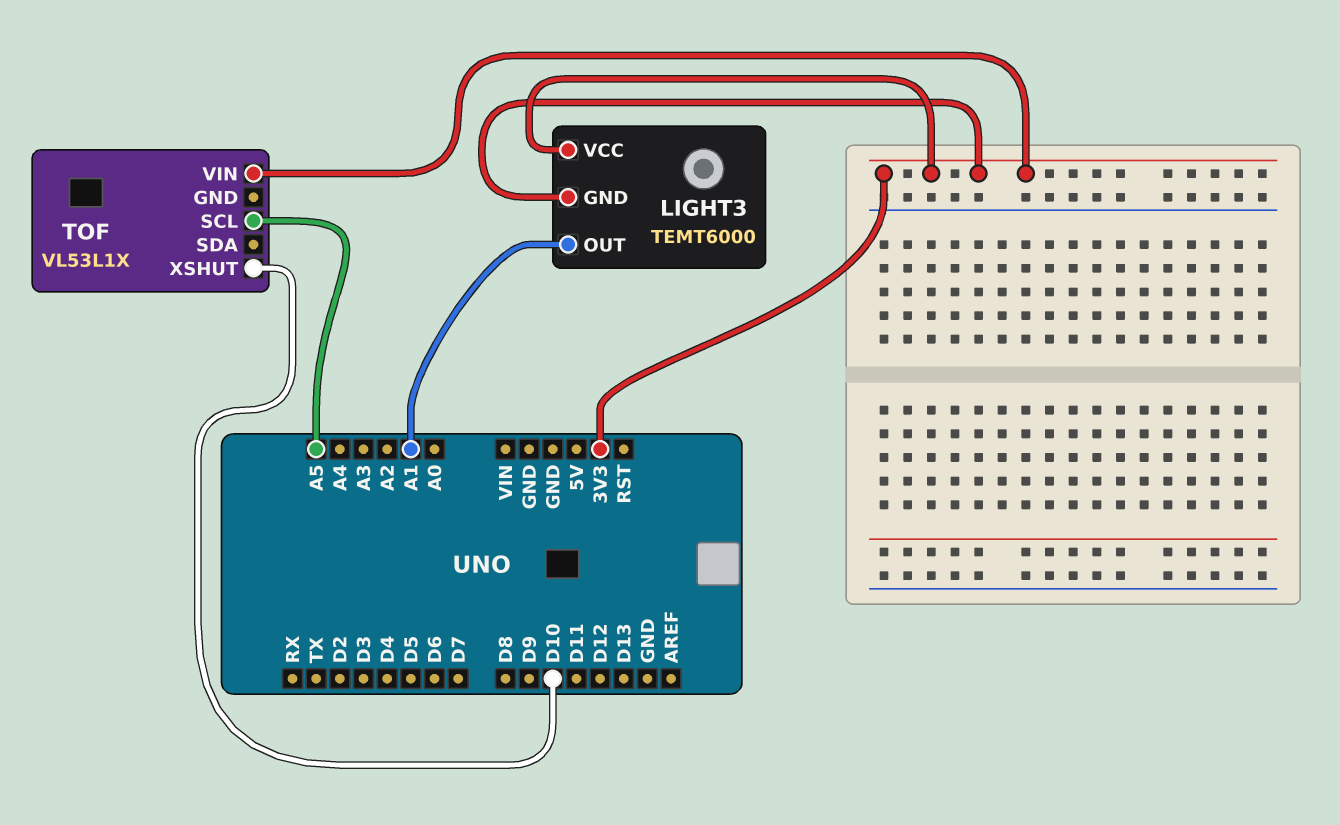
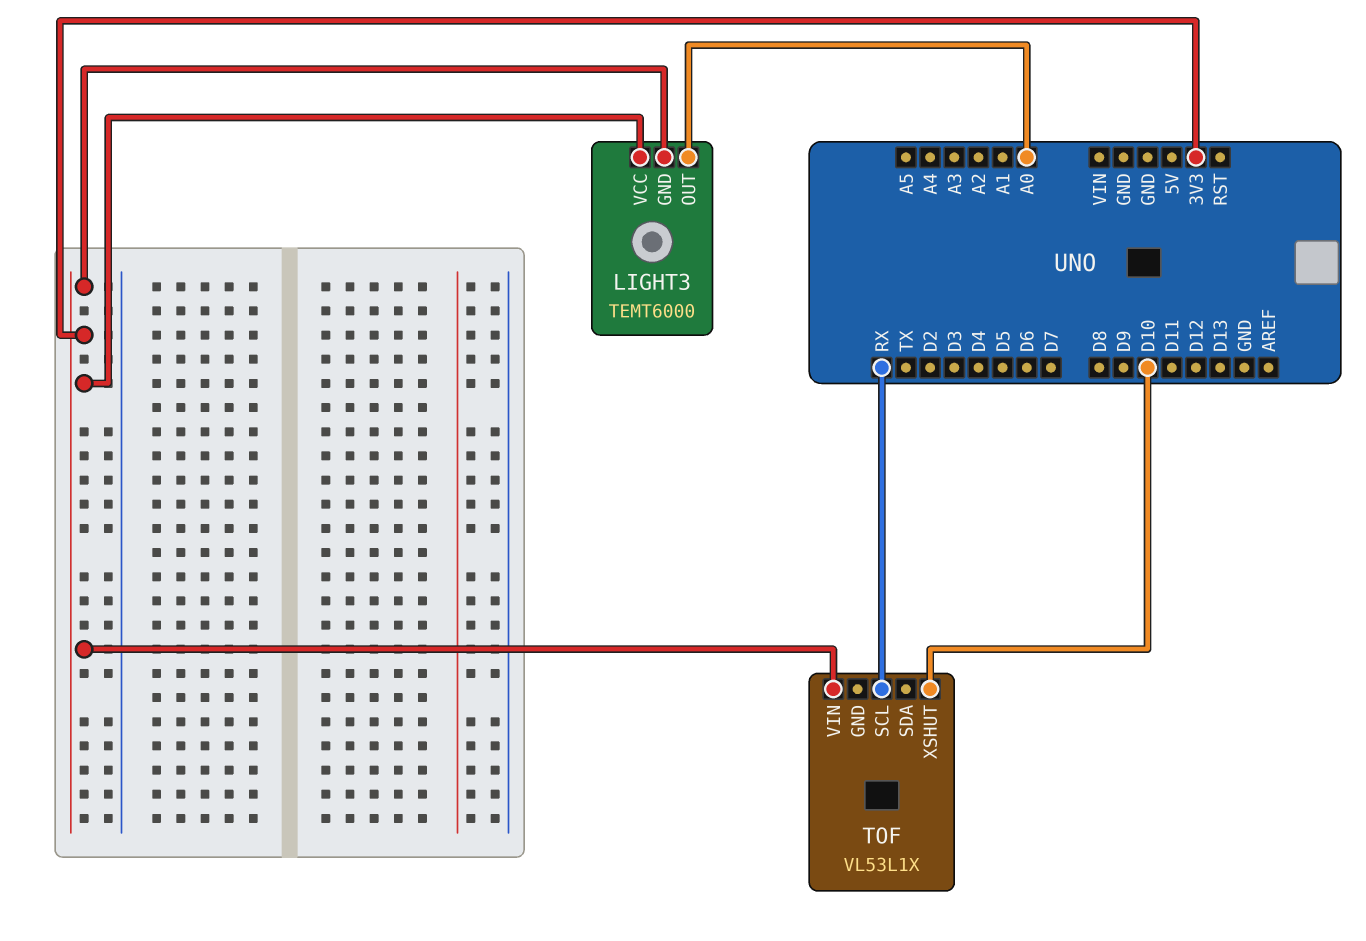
LIGHT3 pin OUT: A1 -> A0
TOF pin SCL: A5 -> RX

